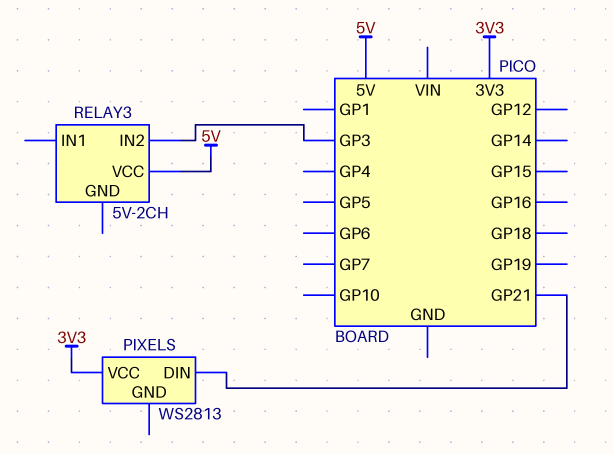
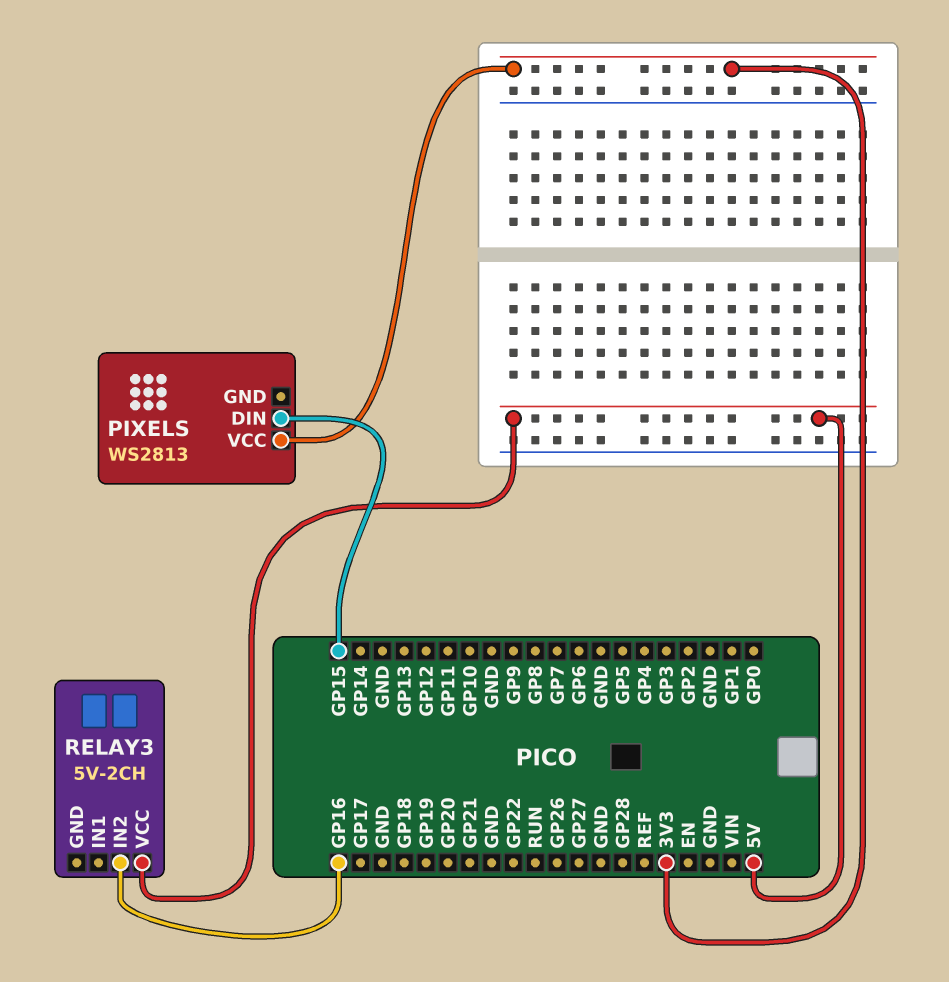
PIXELS pin DIN: GP21 -> GP15
RELAY3 pin IN2: GP3 -> GP16

